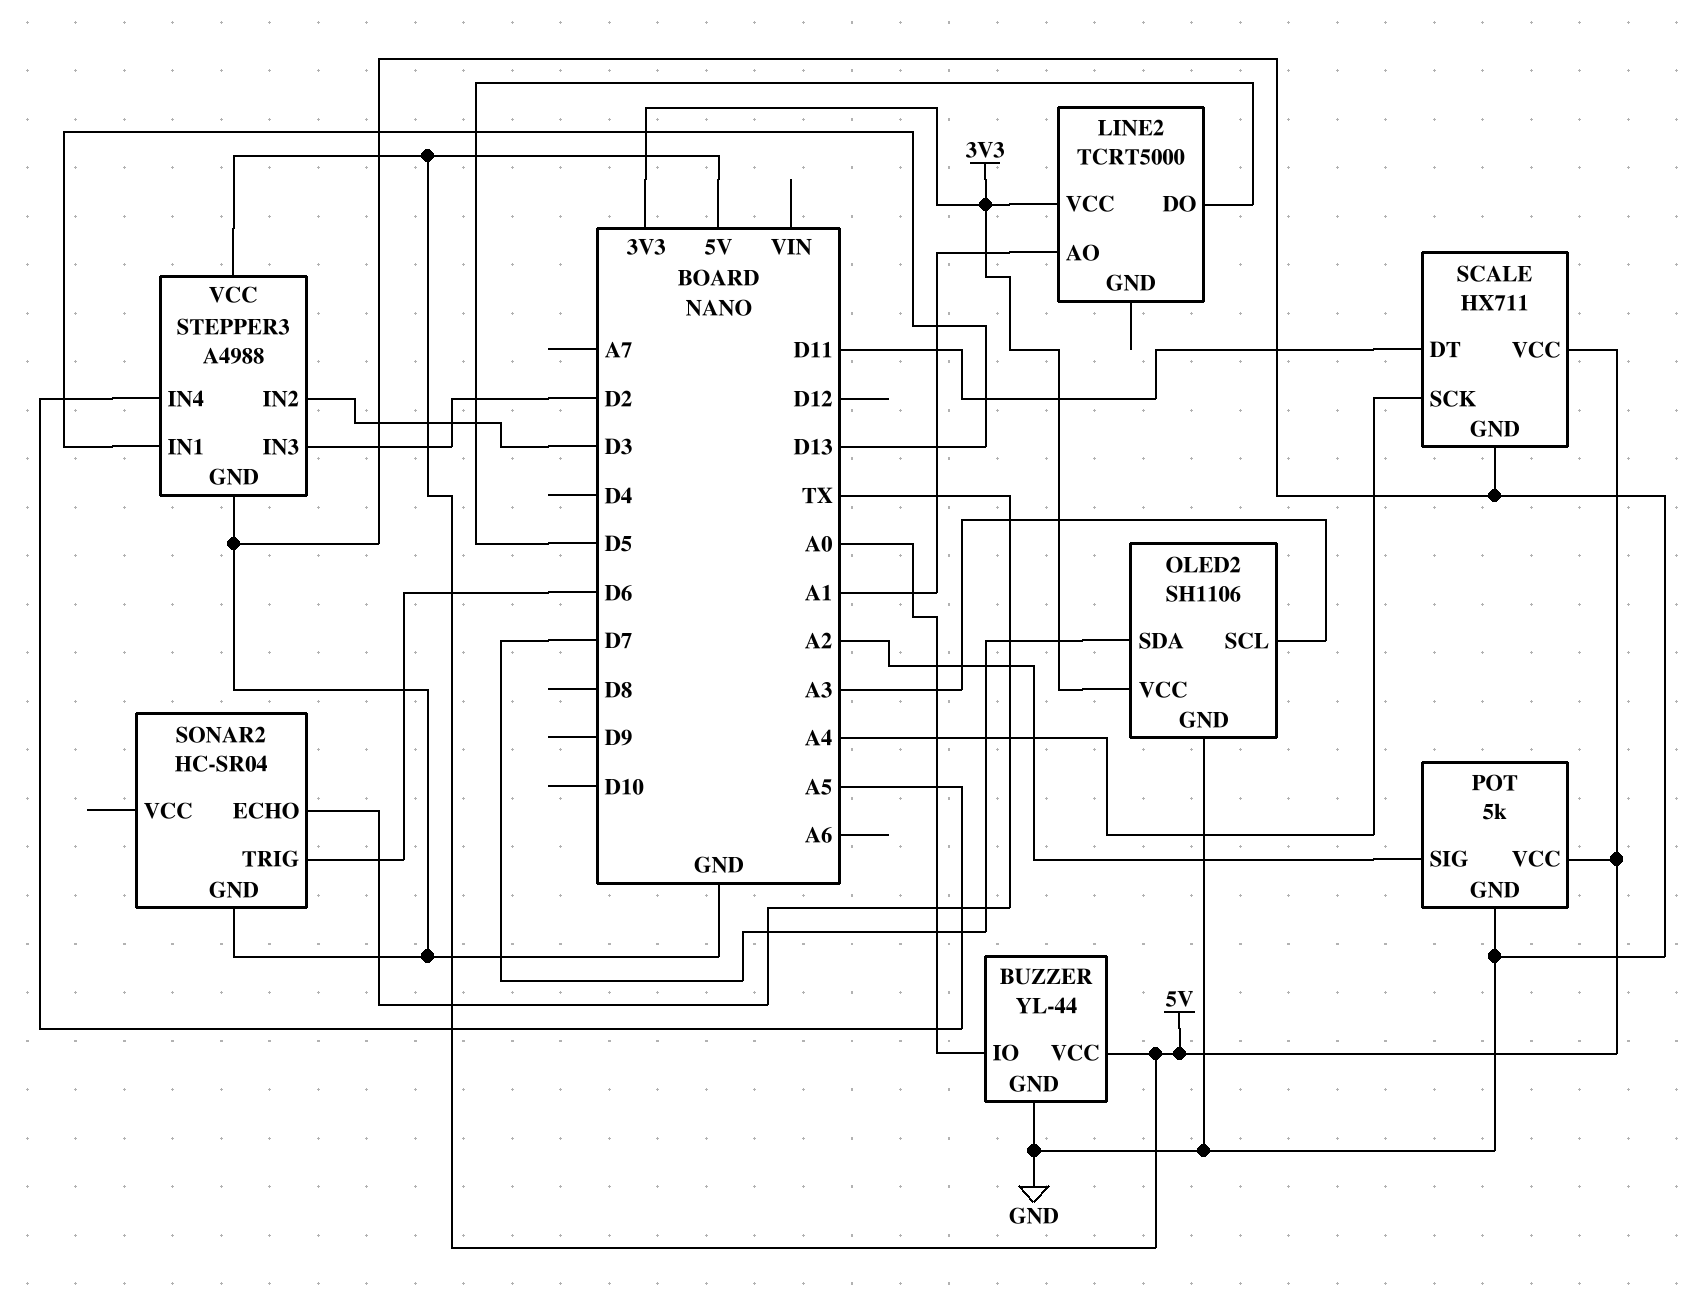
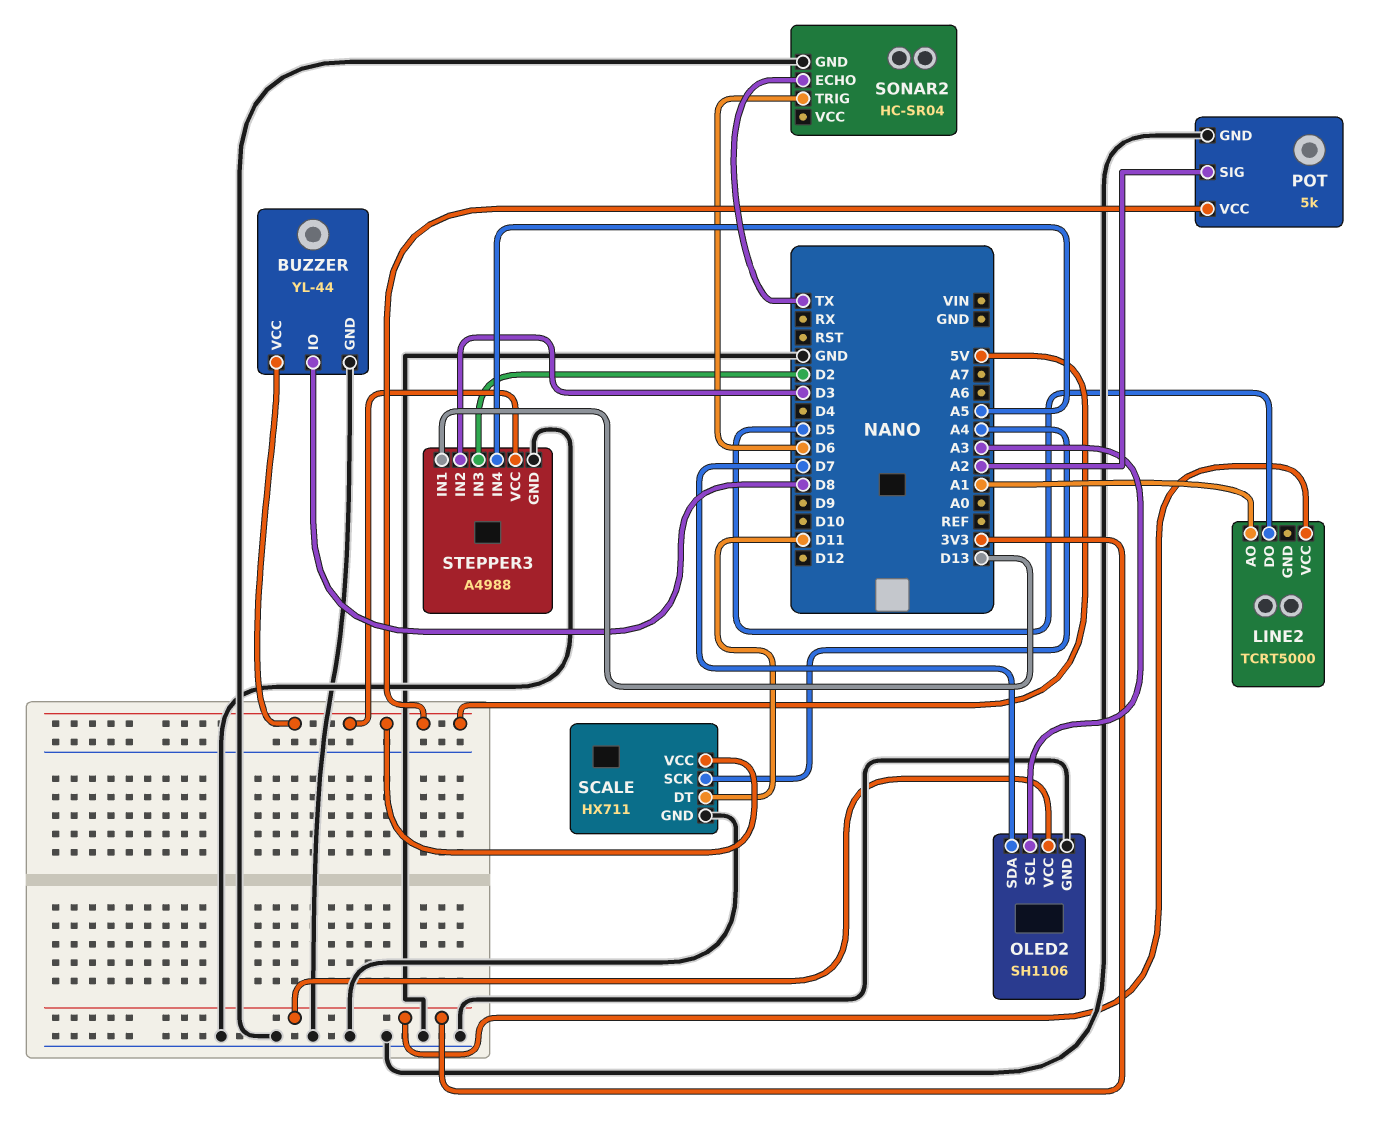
BUZZER pin IO: A0 -> D8

